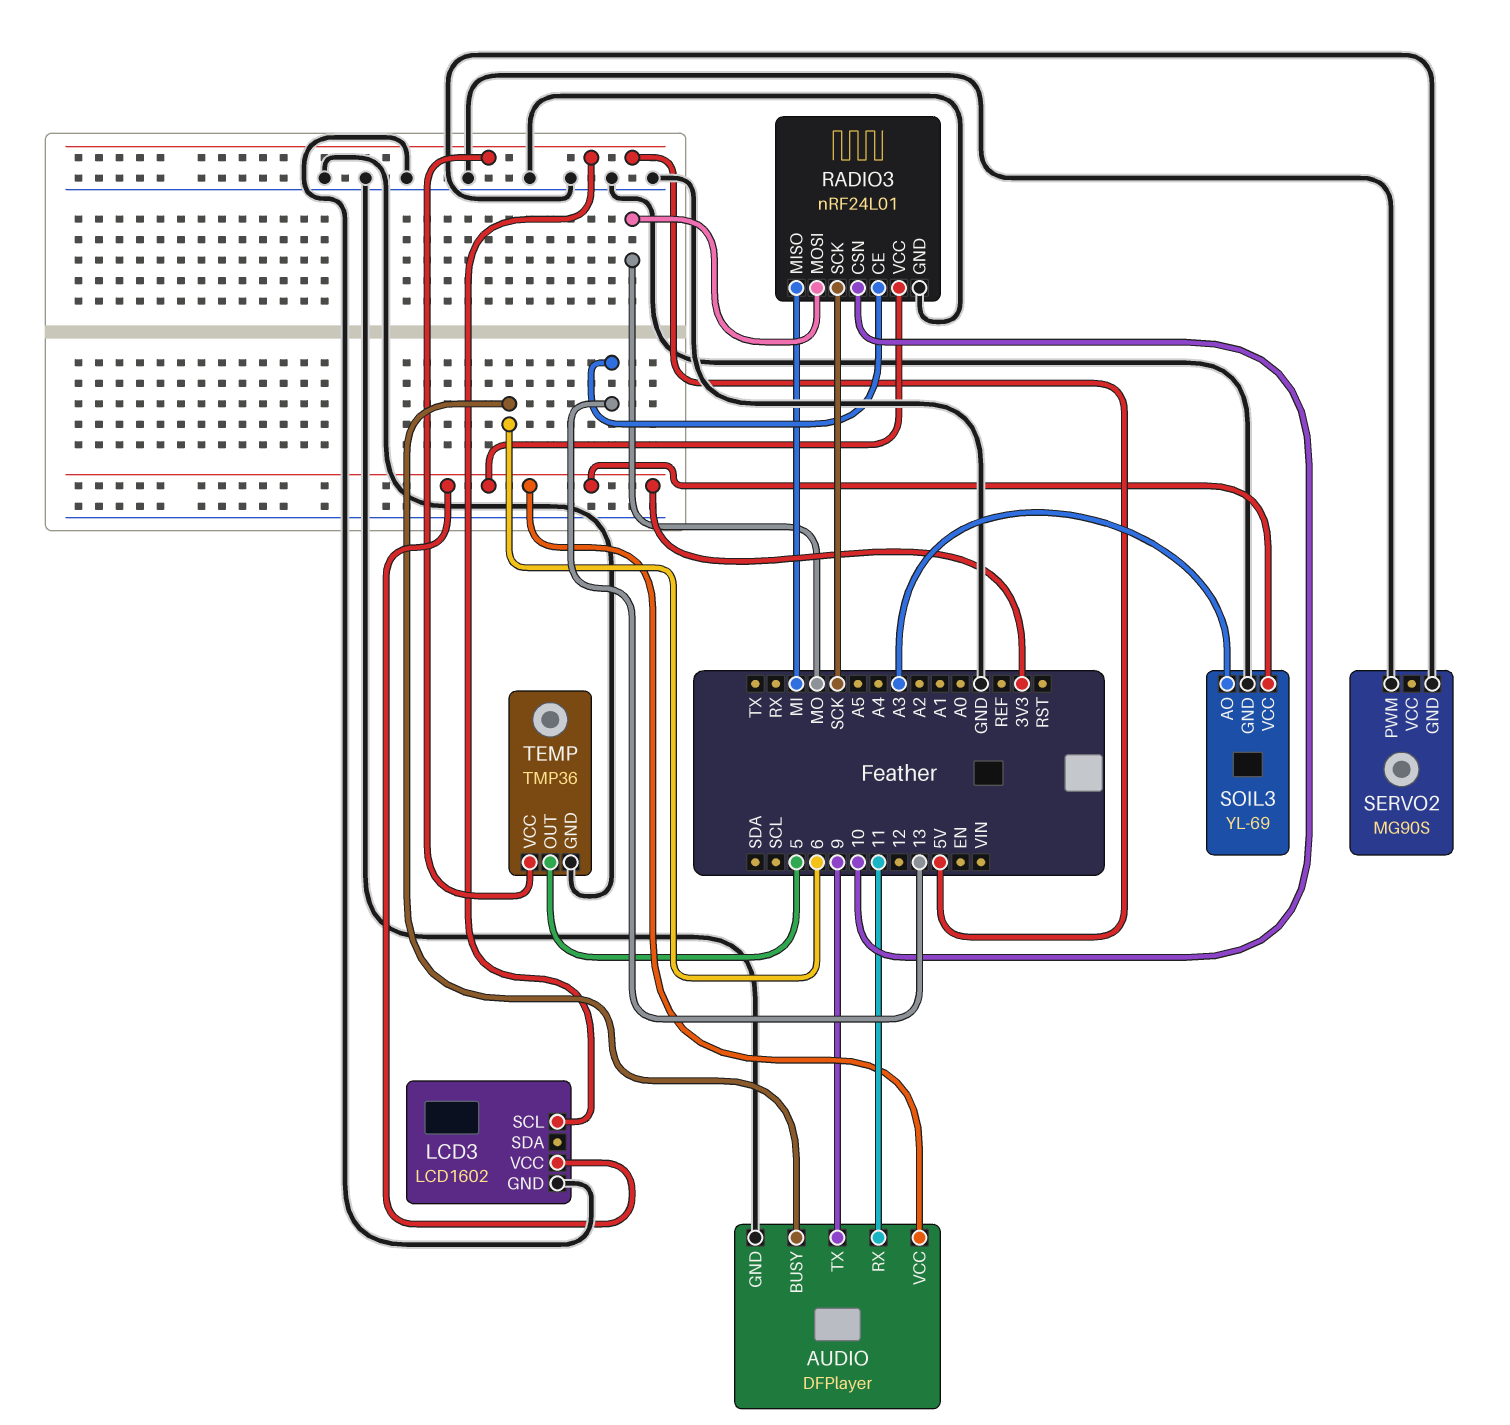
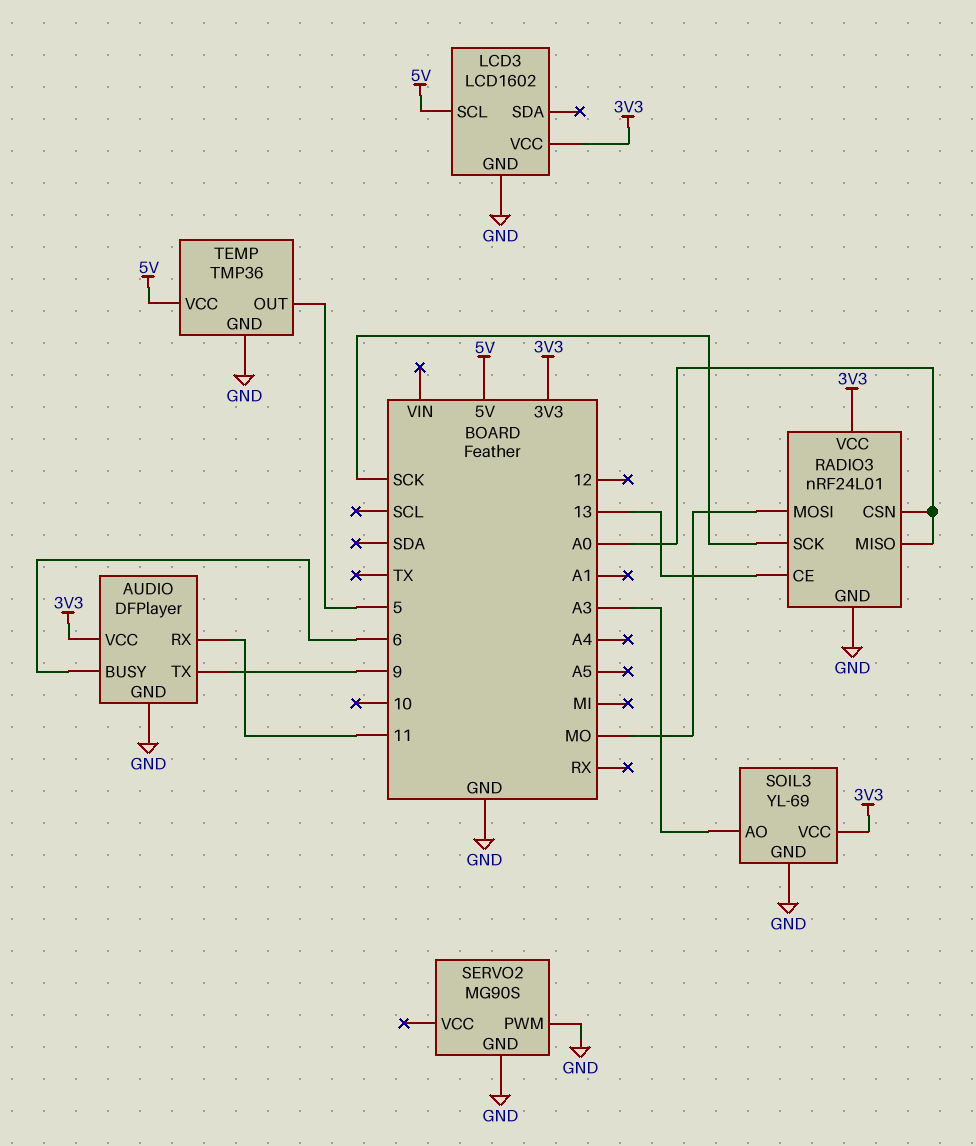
RADIO3 pin CSN: 10 -> A0
RADIO3 pin MISO: MI -> A0

